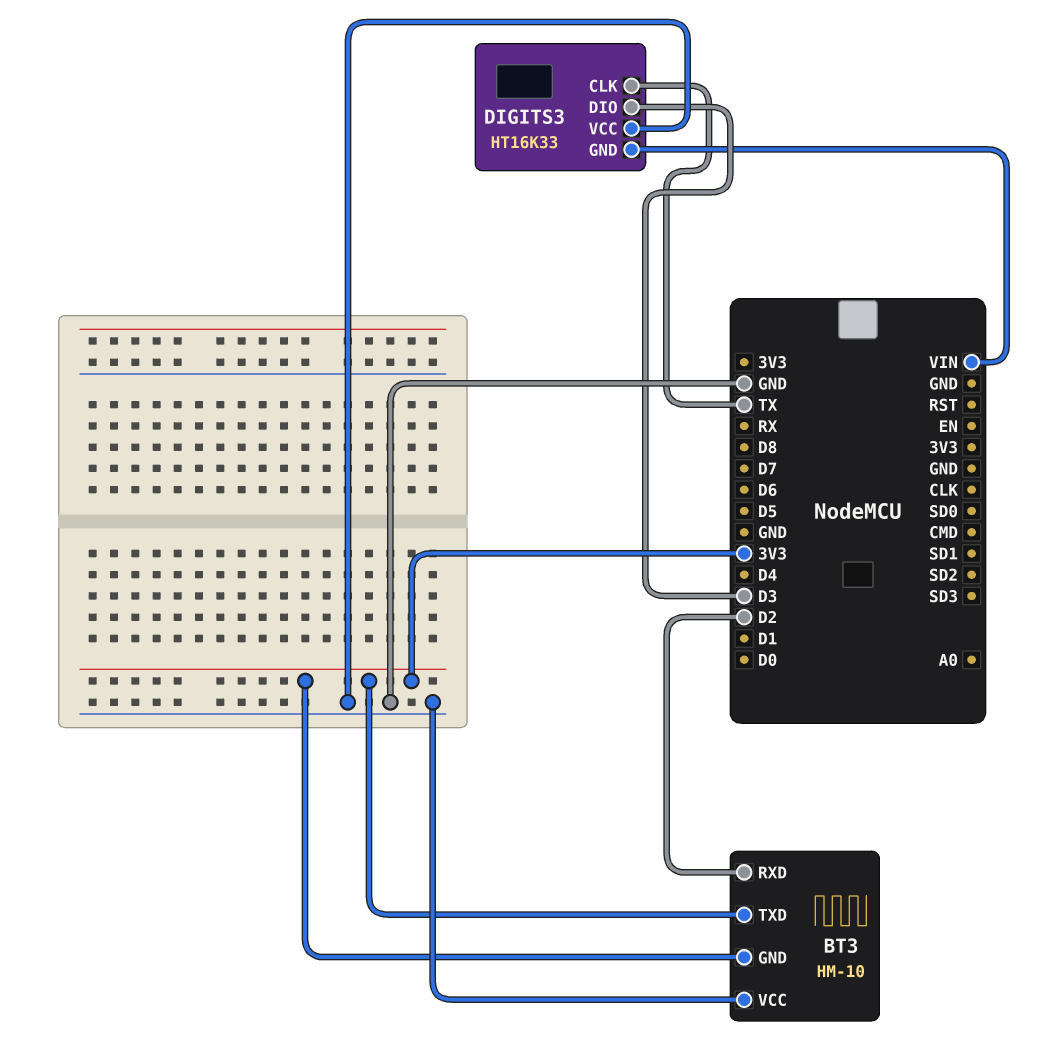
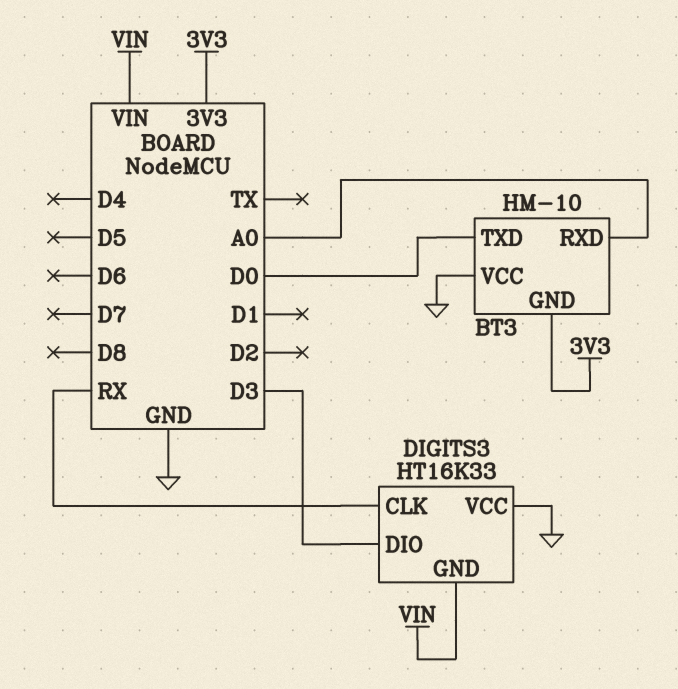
BT3 pin RXD: D2 -> A0
BT3 pin TXD: 3V3 -> D0
DIGITS3 pin CLK: TX -> RX

